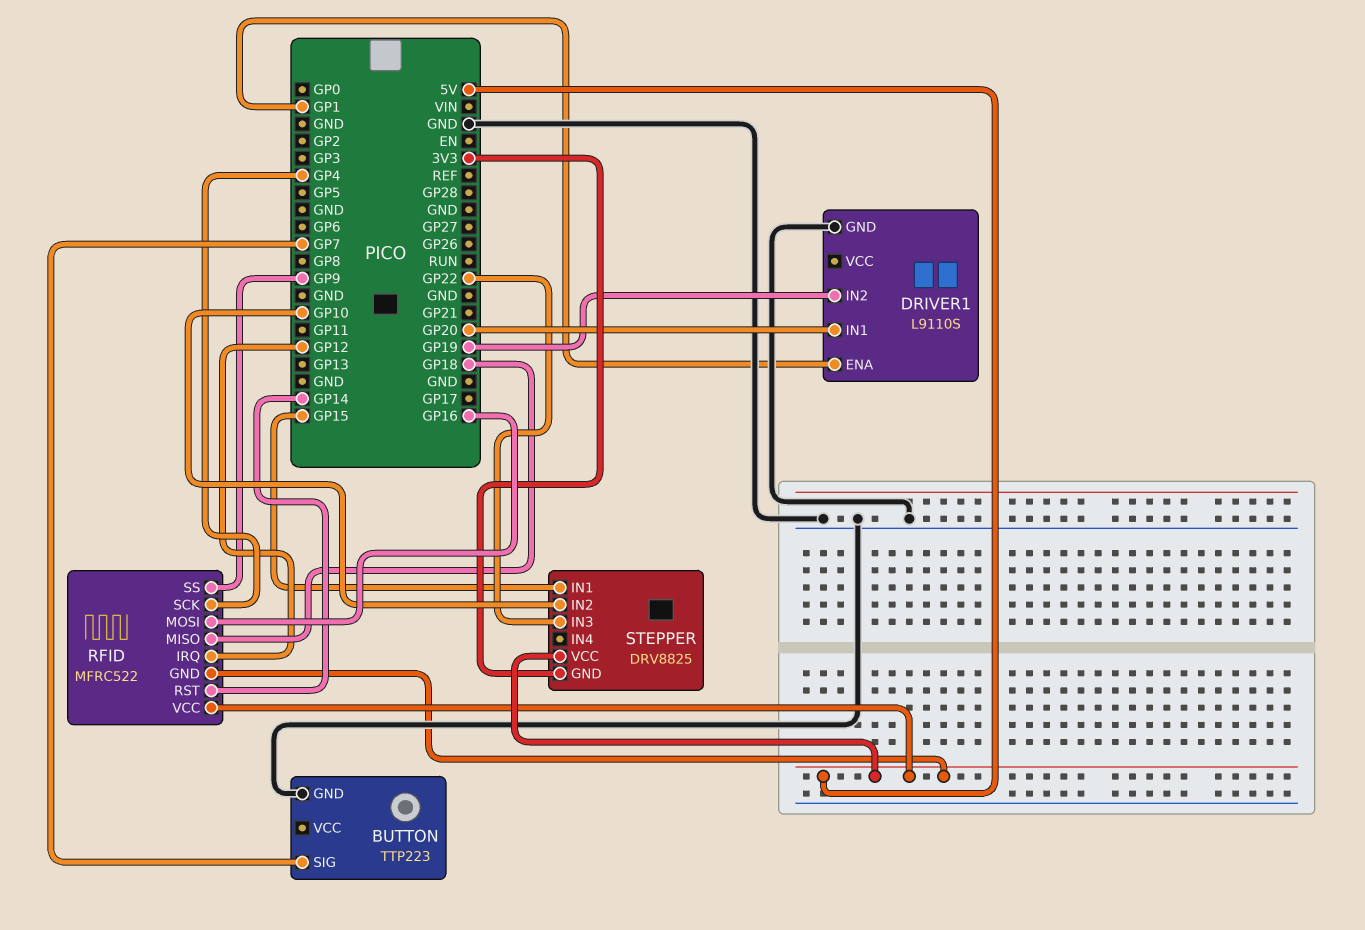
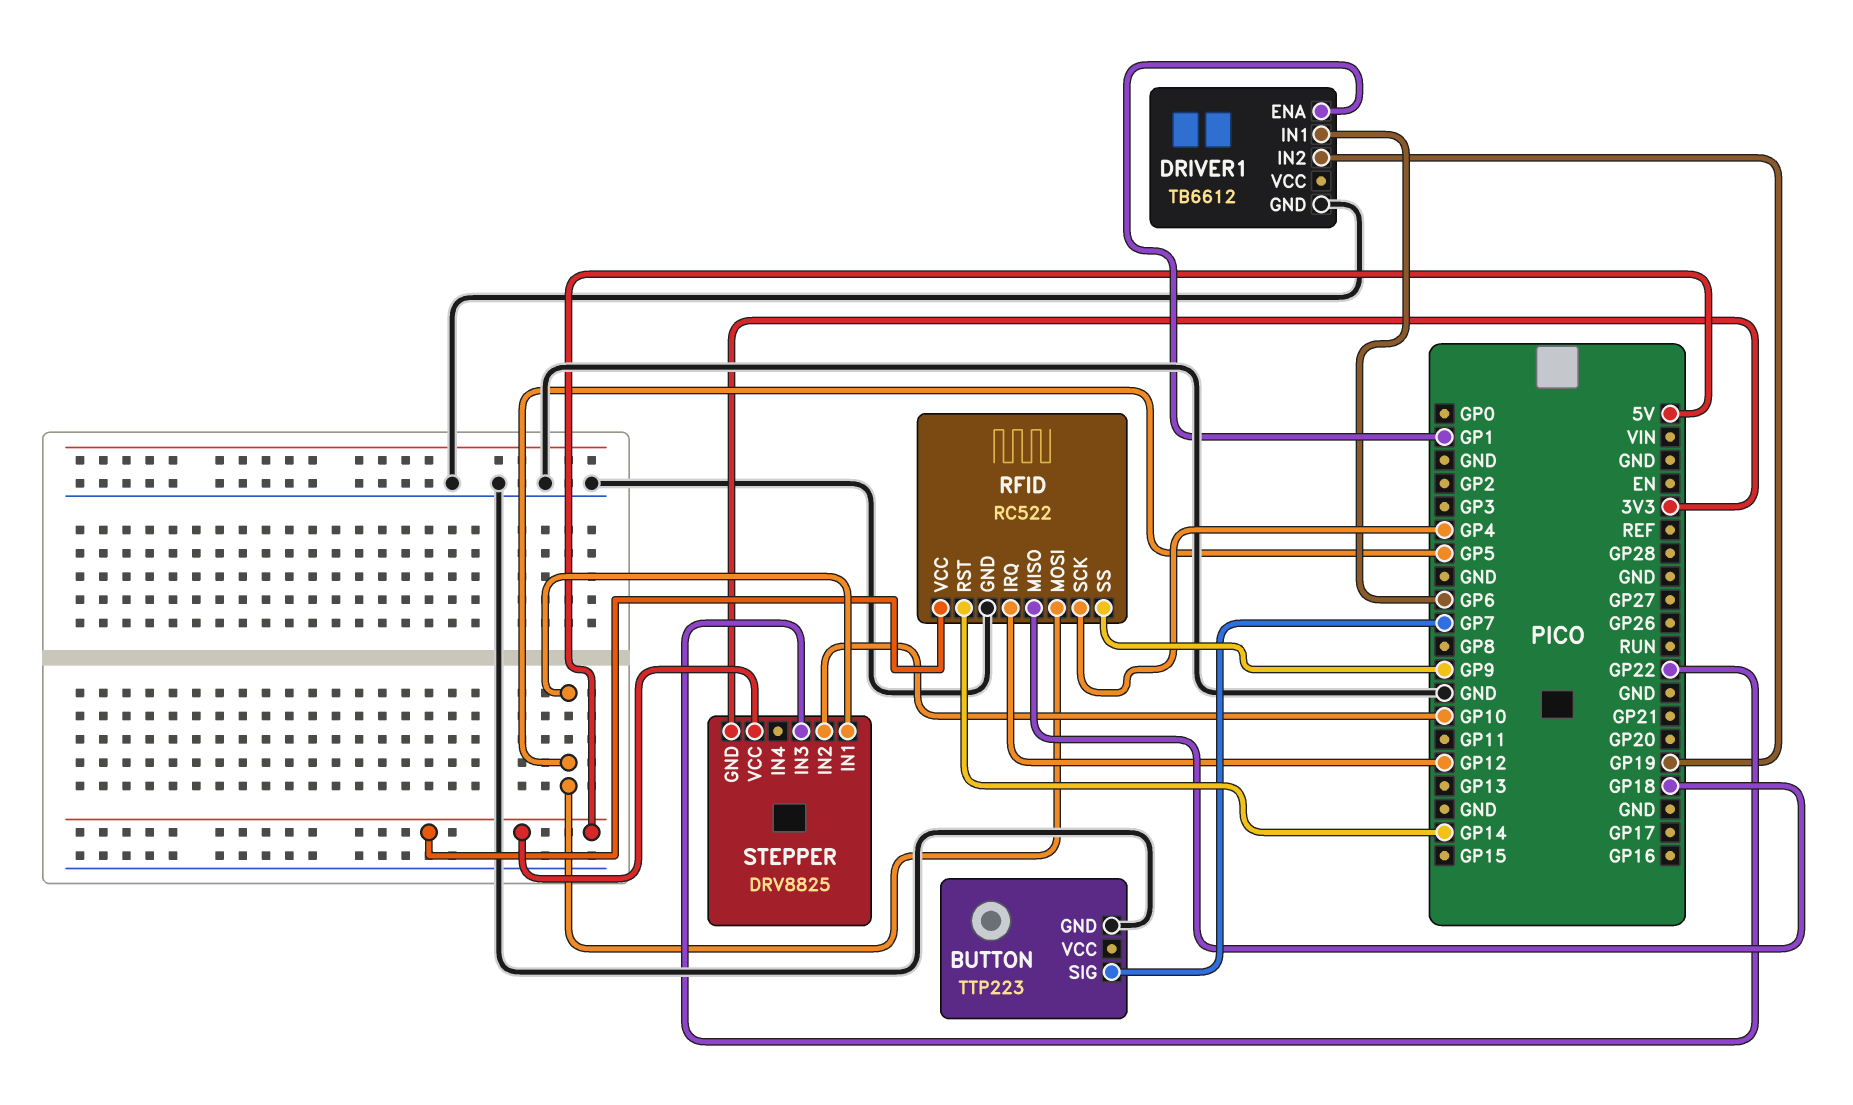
DRIVER1: L9110S -> TB6612
DRIVER1 pin IN1: GP20 -> GP6
RFID: MFRC522 -> RC522
RFID pin GND: 5V -> GND
RFID pin MOSI: GP16 -> GP5
STEPPER pin IN1: GP15 -> GP5

